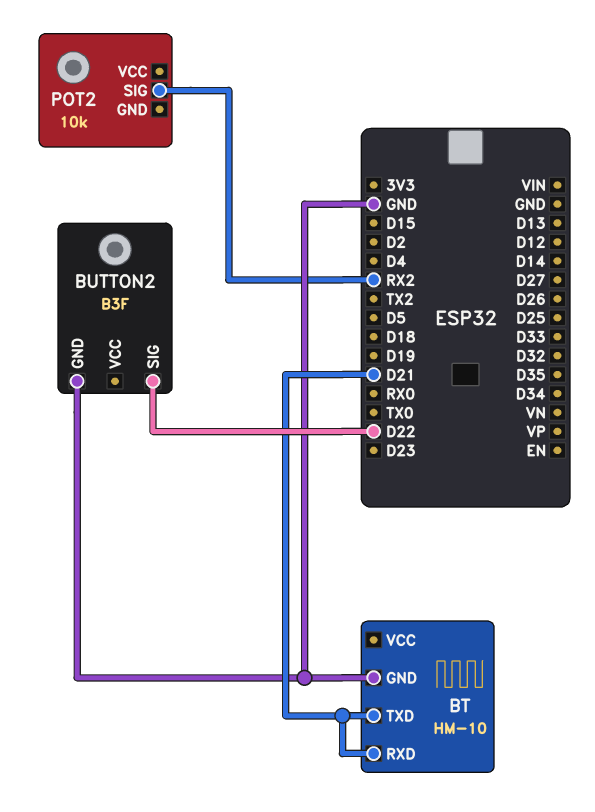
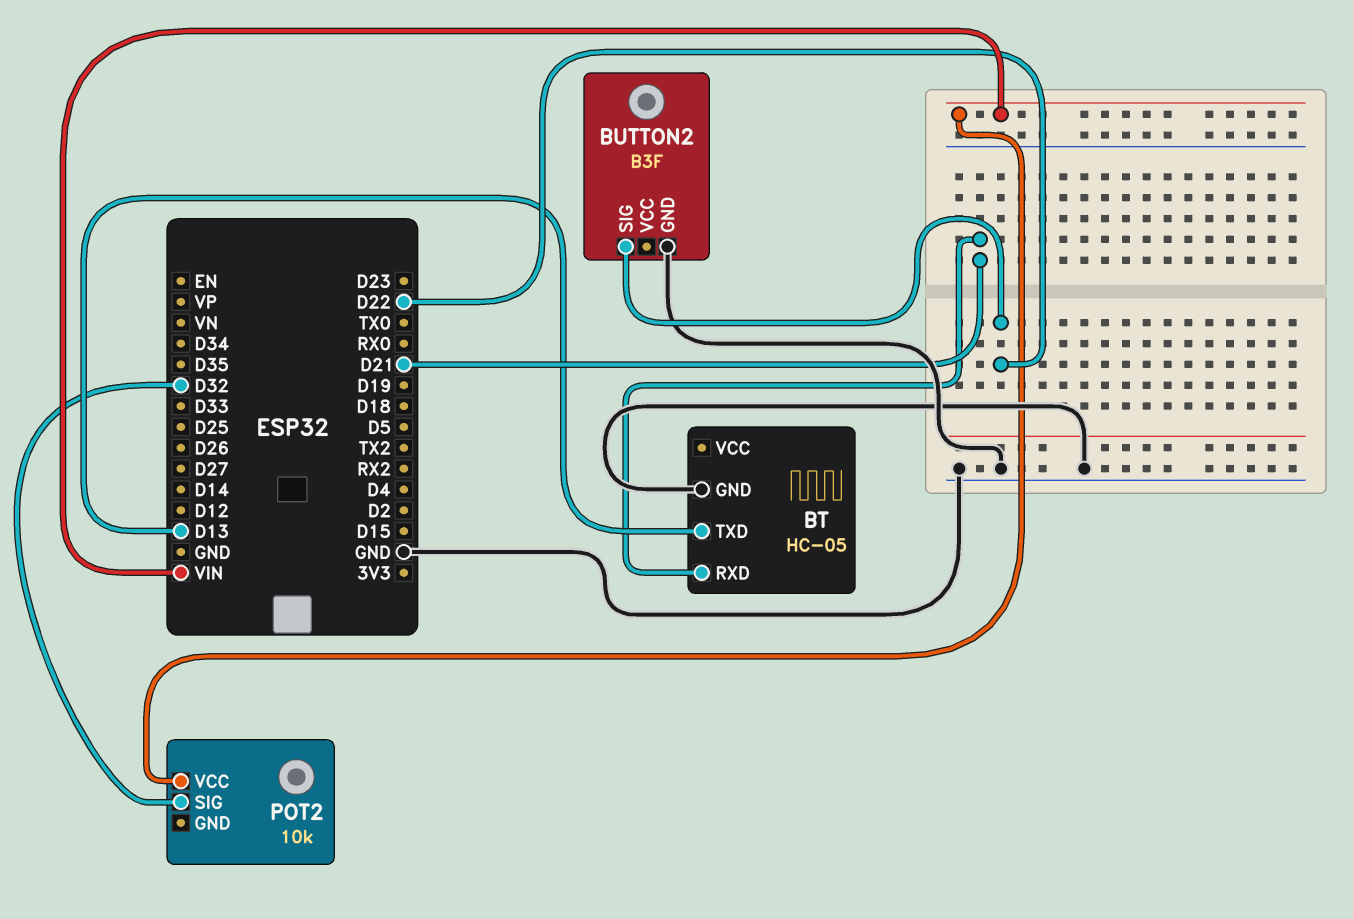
BT: HM-10 -> HC-05
BT pin TXD: D21 -> D13
POT2 pin SIG: RX2 -> D32
POT2 pin VCC: none -> VIN

